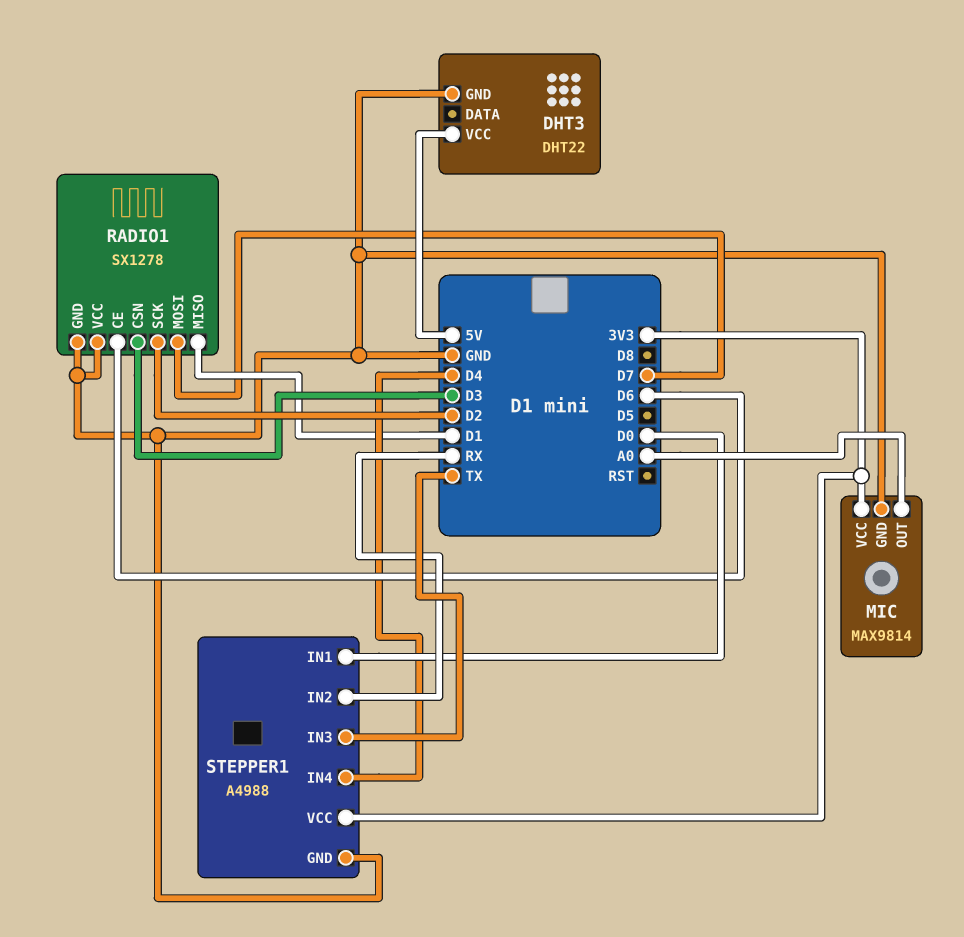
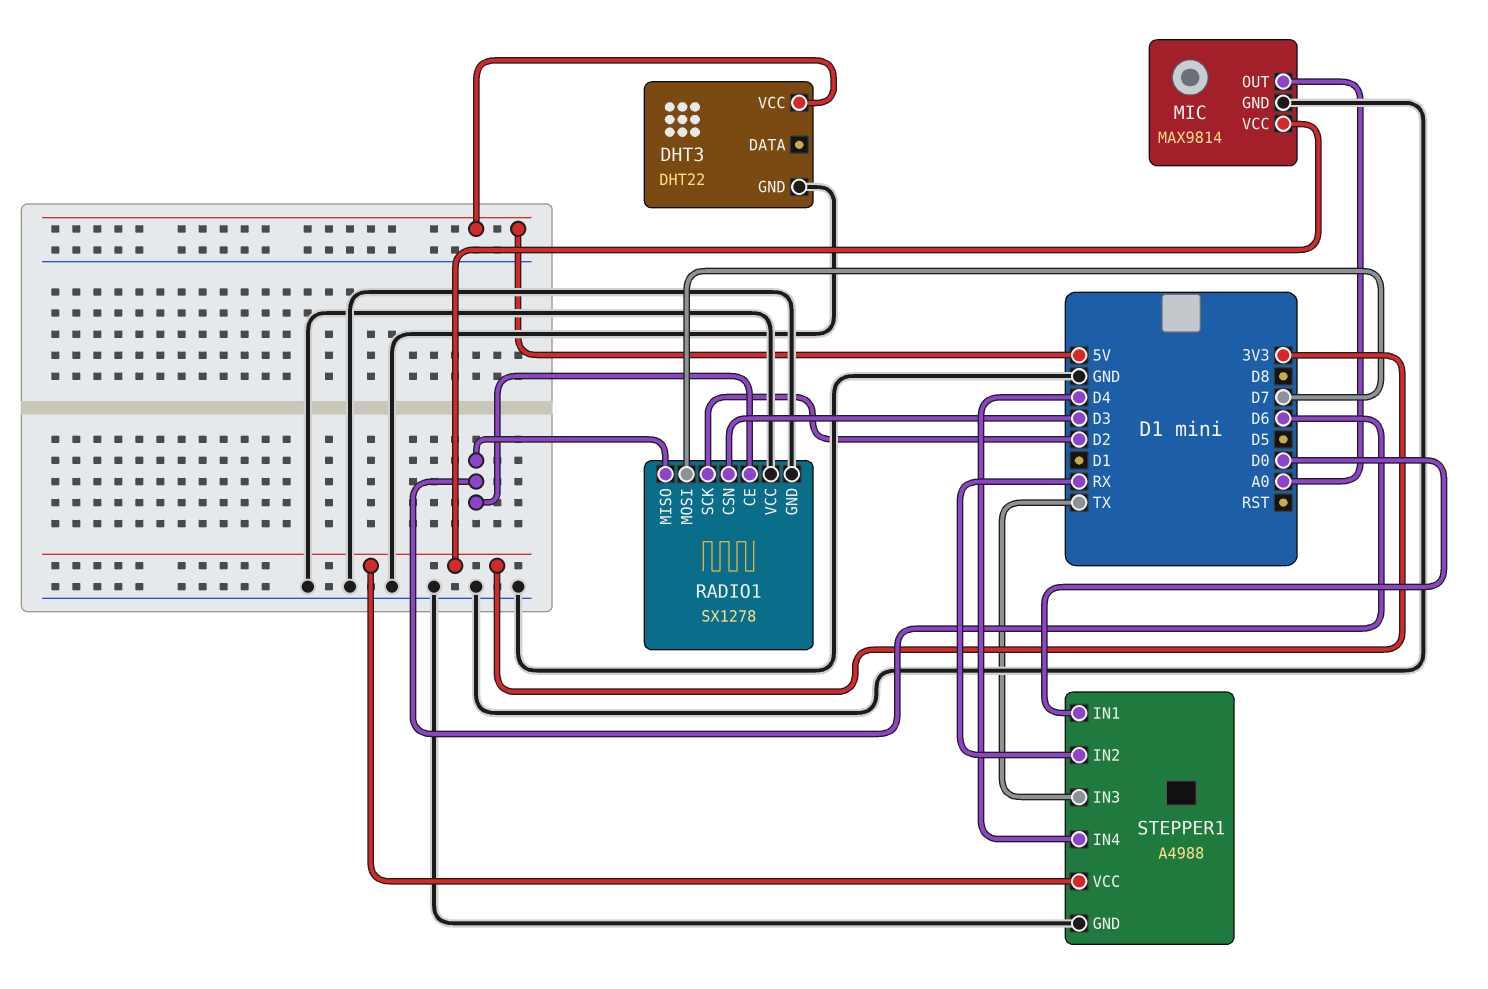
RADIO1 pin MISO: D1 -> D6

